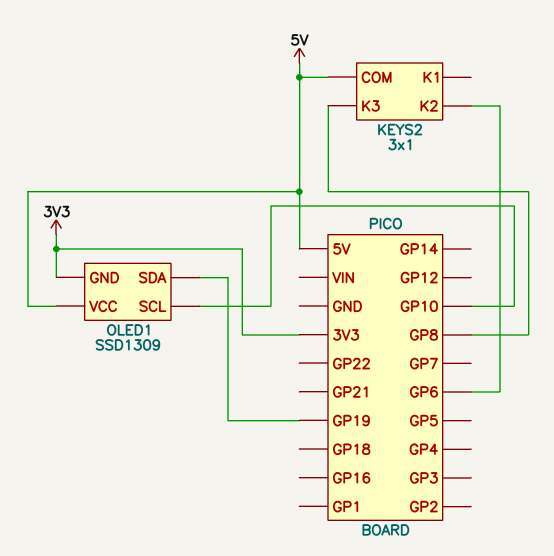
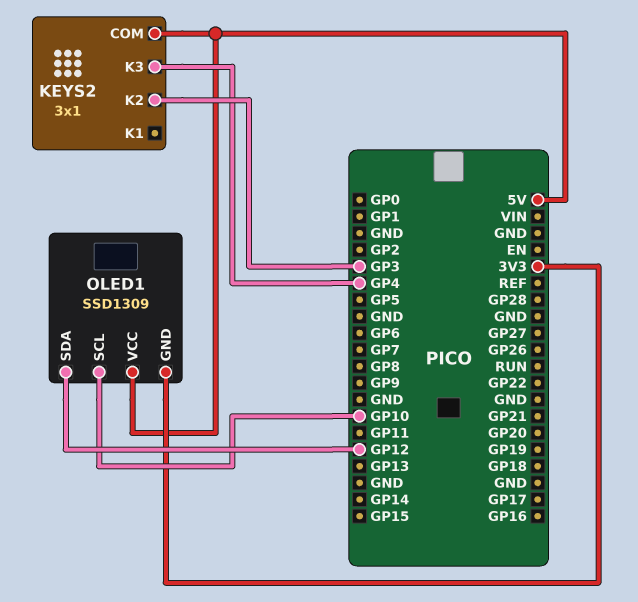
KEYS2 pin K2: GP6 -> GP3
KEYS2 pin K3: GP8 -> GP4
OLED1 pin SDA: GP19 -> GP12

